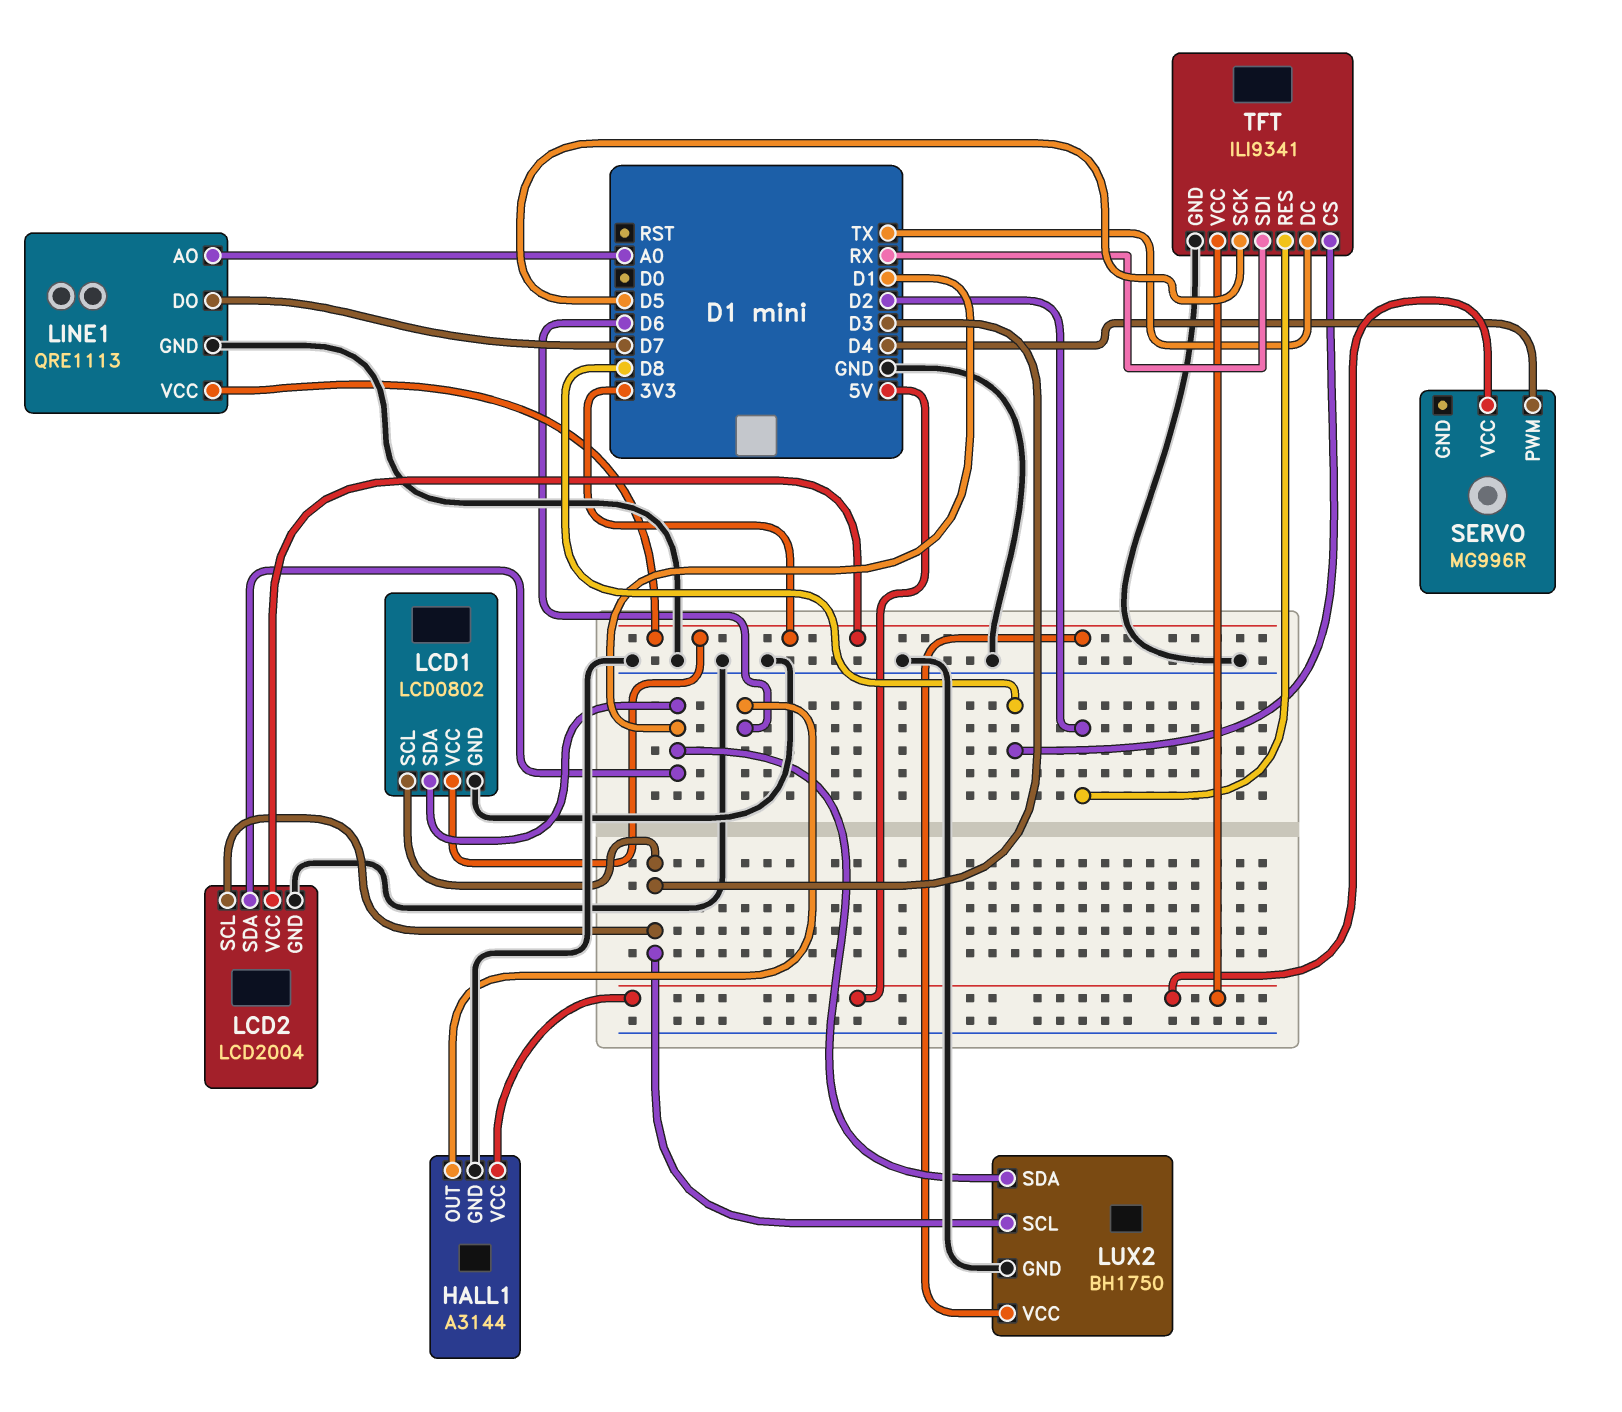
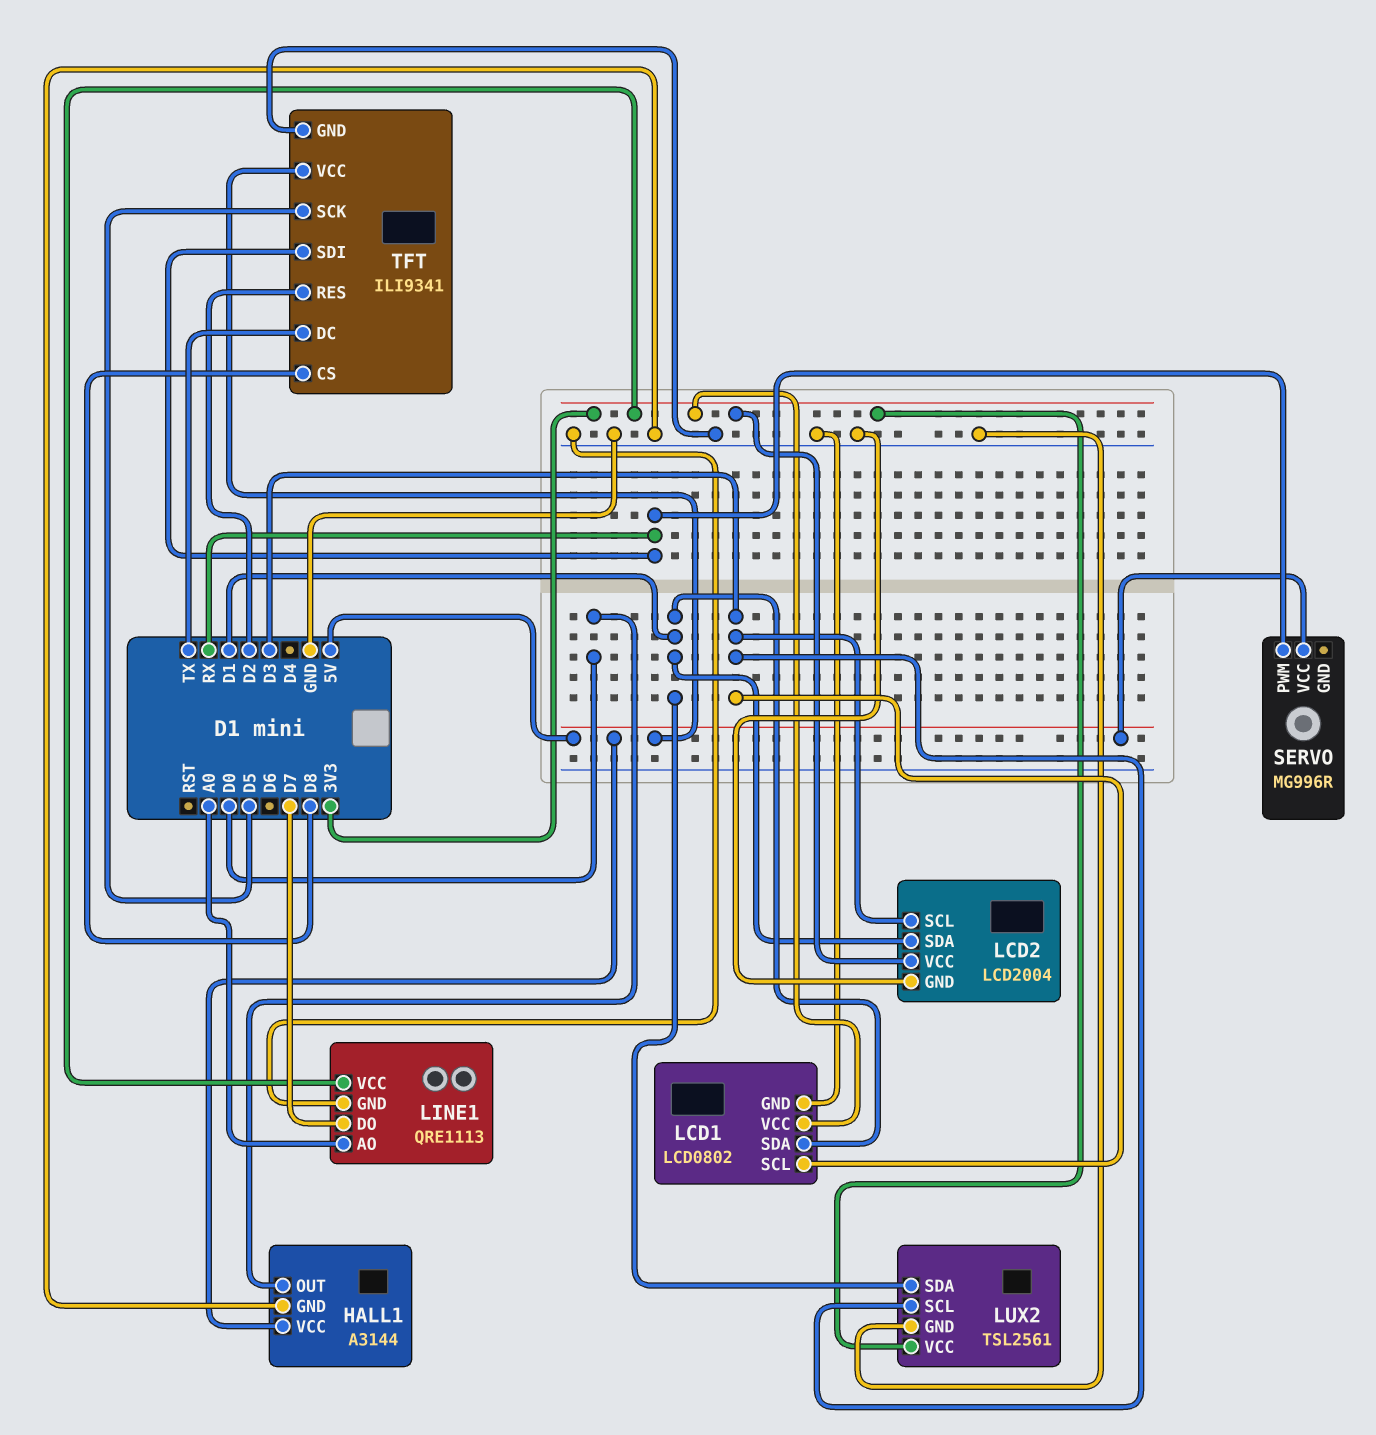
HALL1 pin OUT: D6 -> D0
LUX2: BH1750 -> TSL2561
SERVO pin PWM: D4 -> RX

